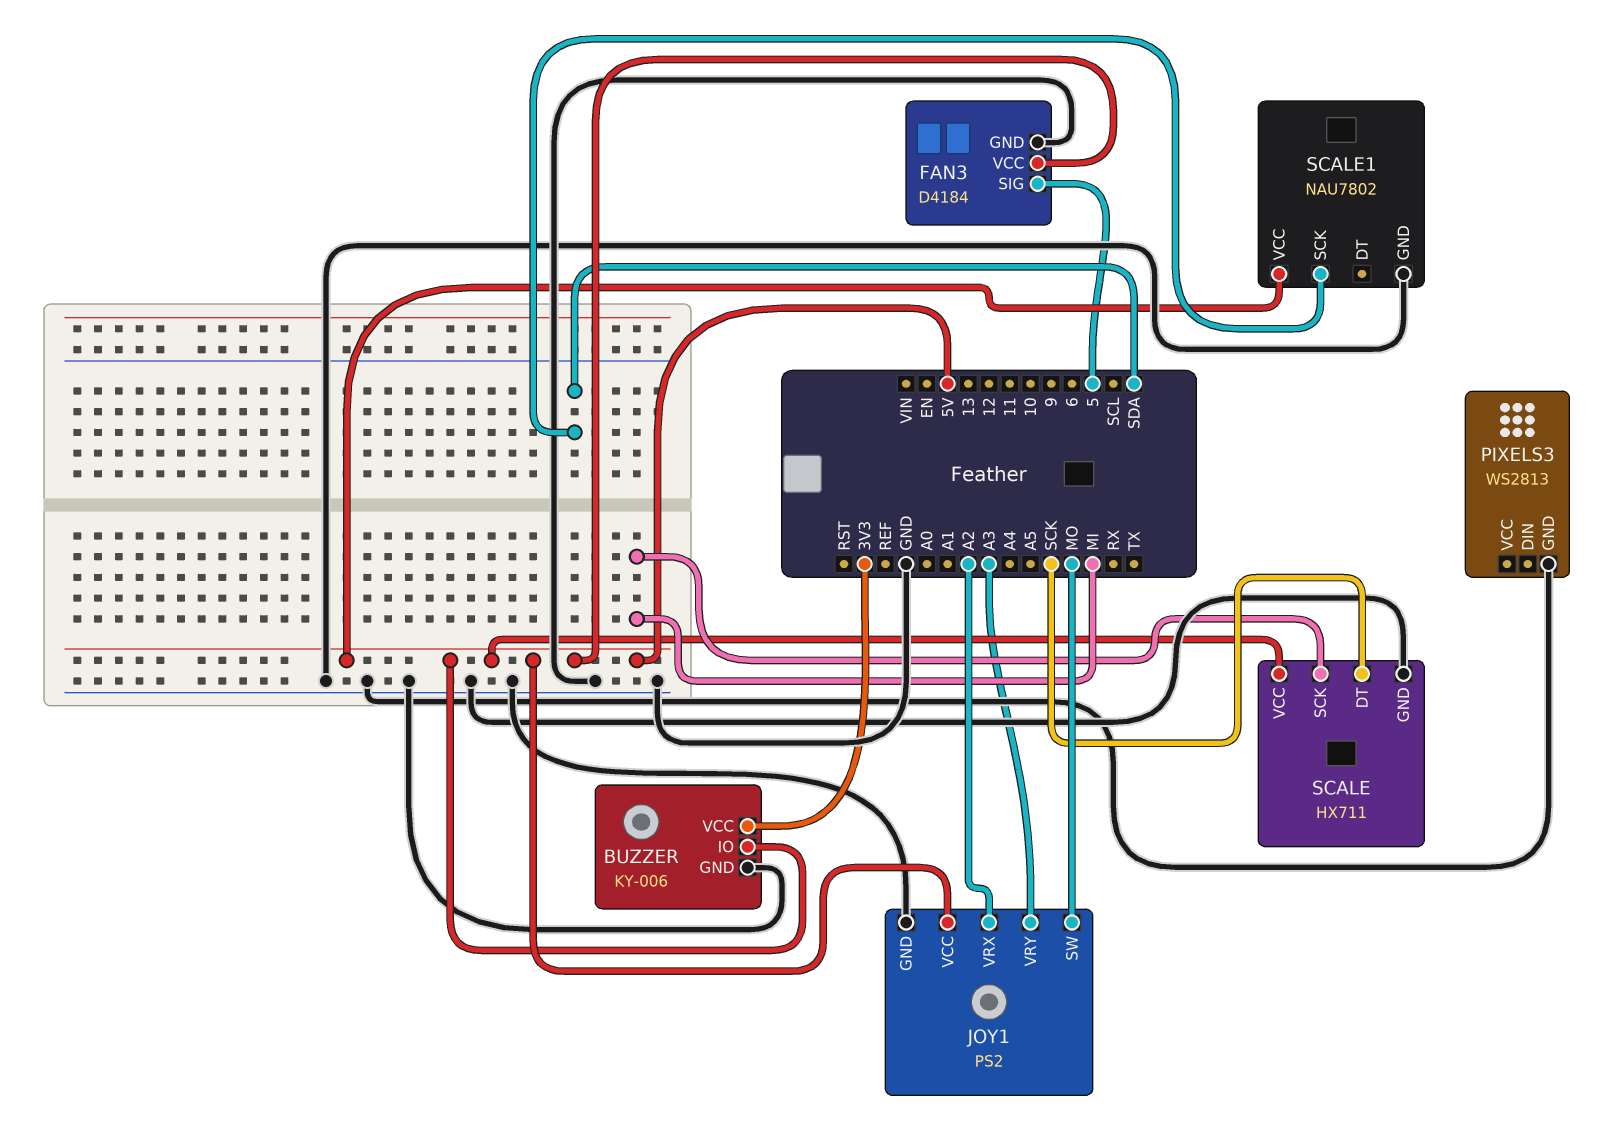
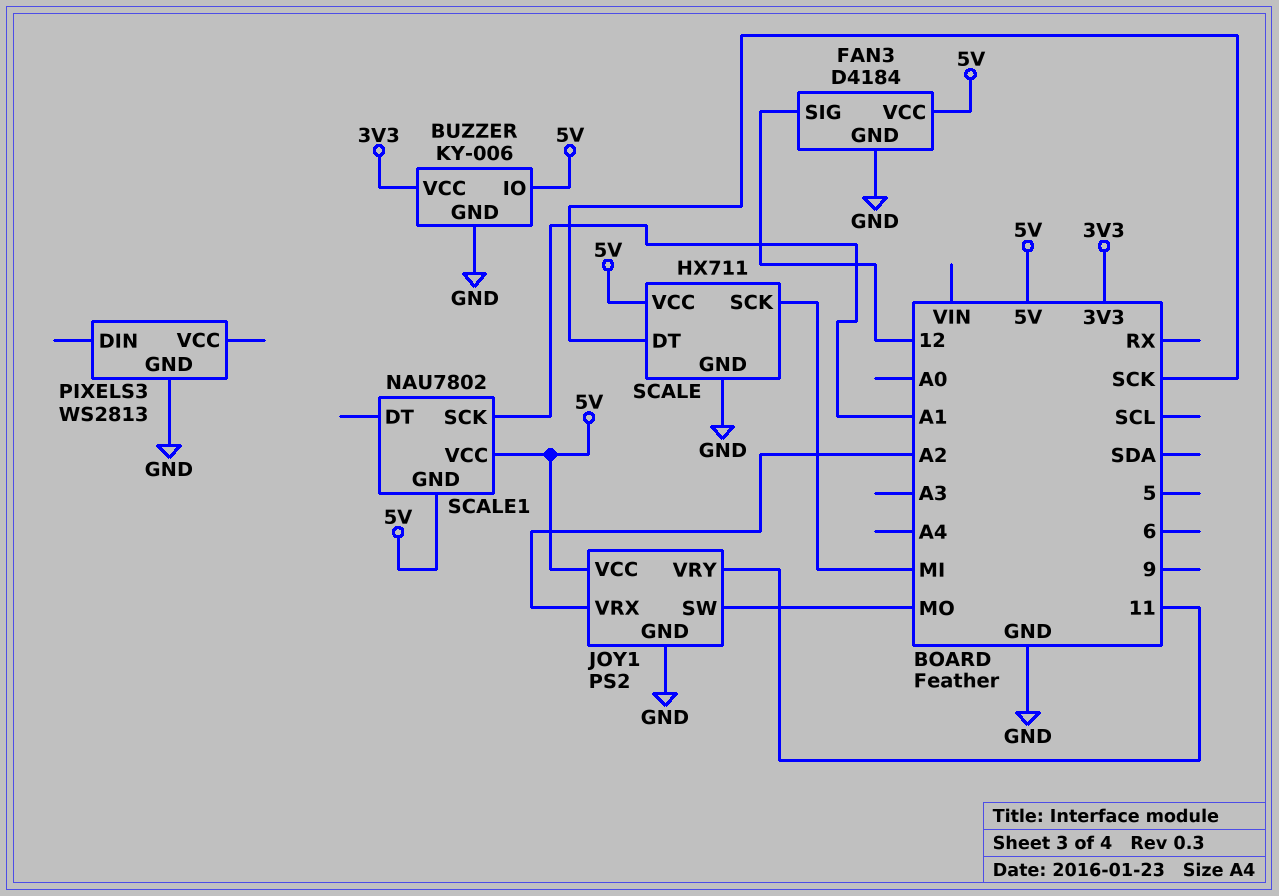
FAN3 pin SIG: 5 -> 12
JOY1 pin VRY: A3 -> 11
SCALE1 pin GND: GND -> 5V
SCALE1 pin SCK: SDA -> A1

